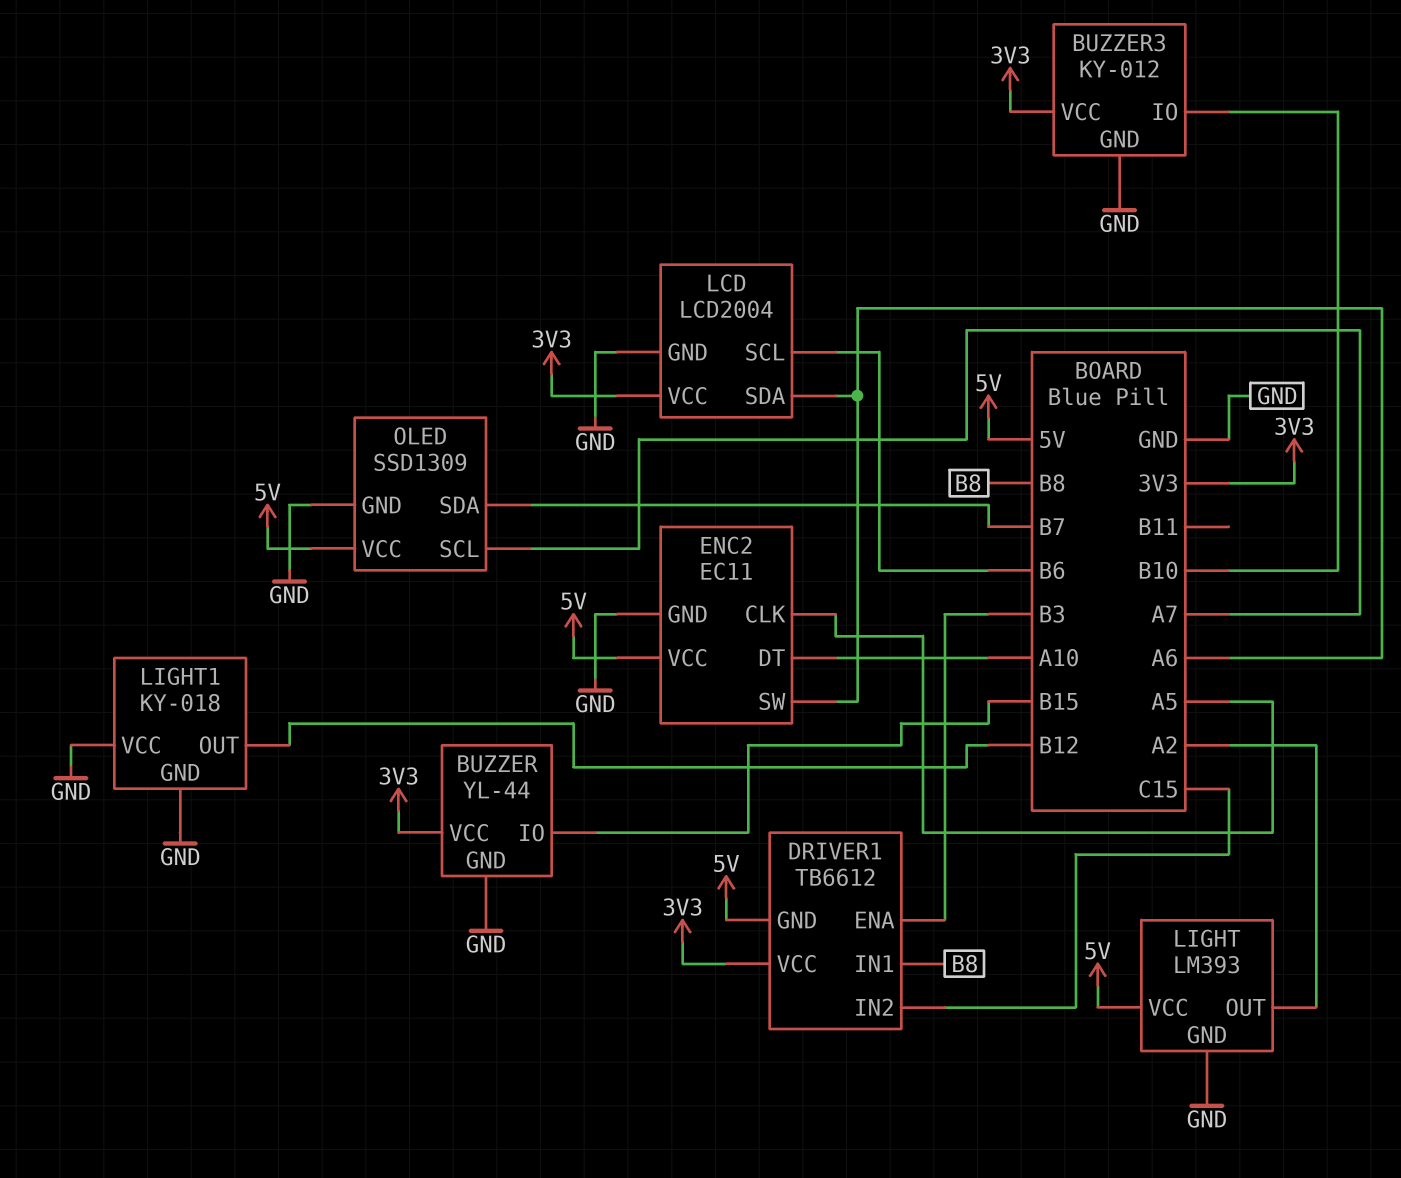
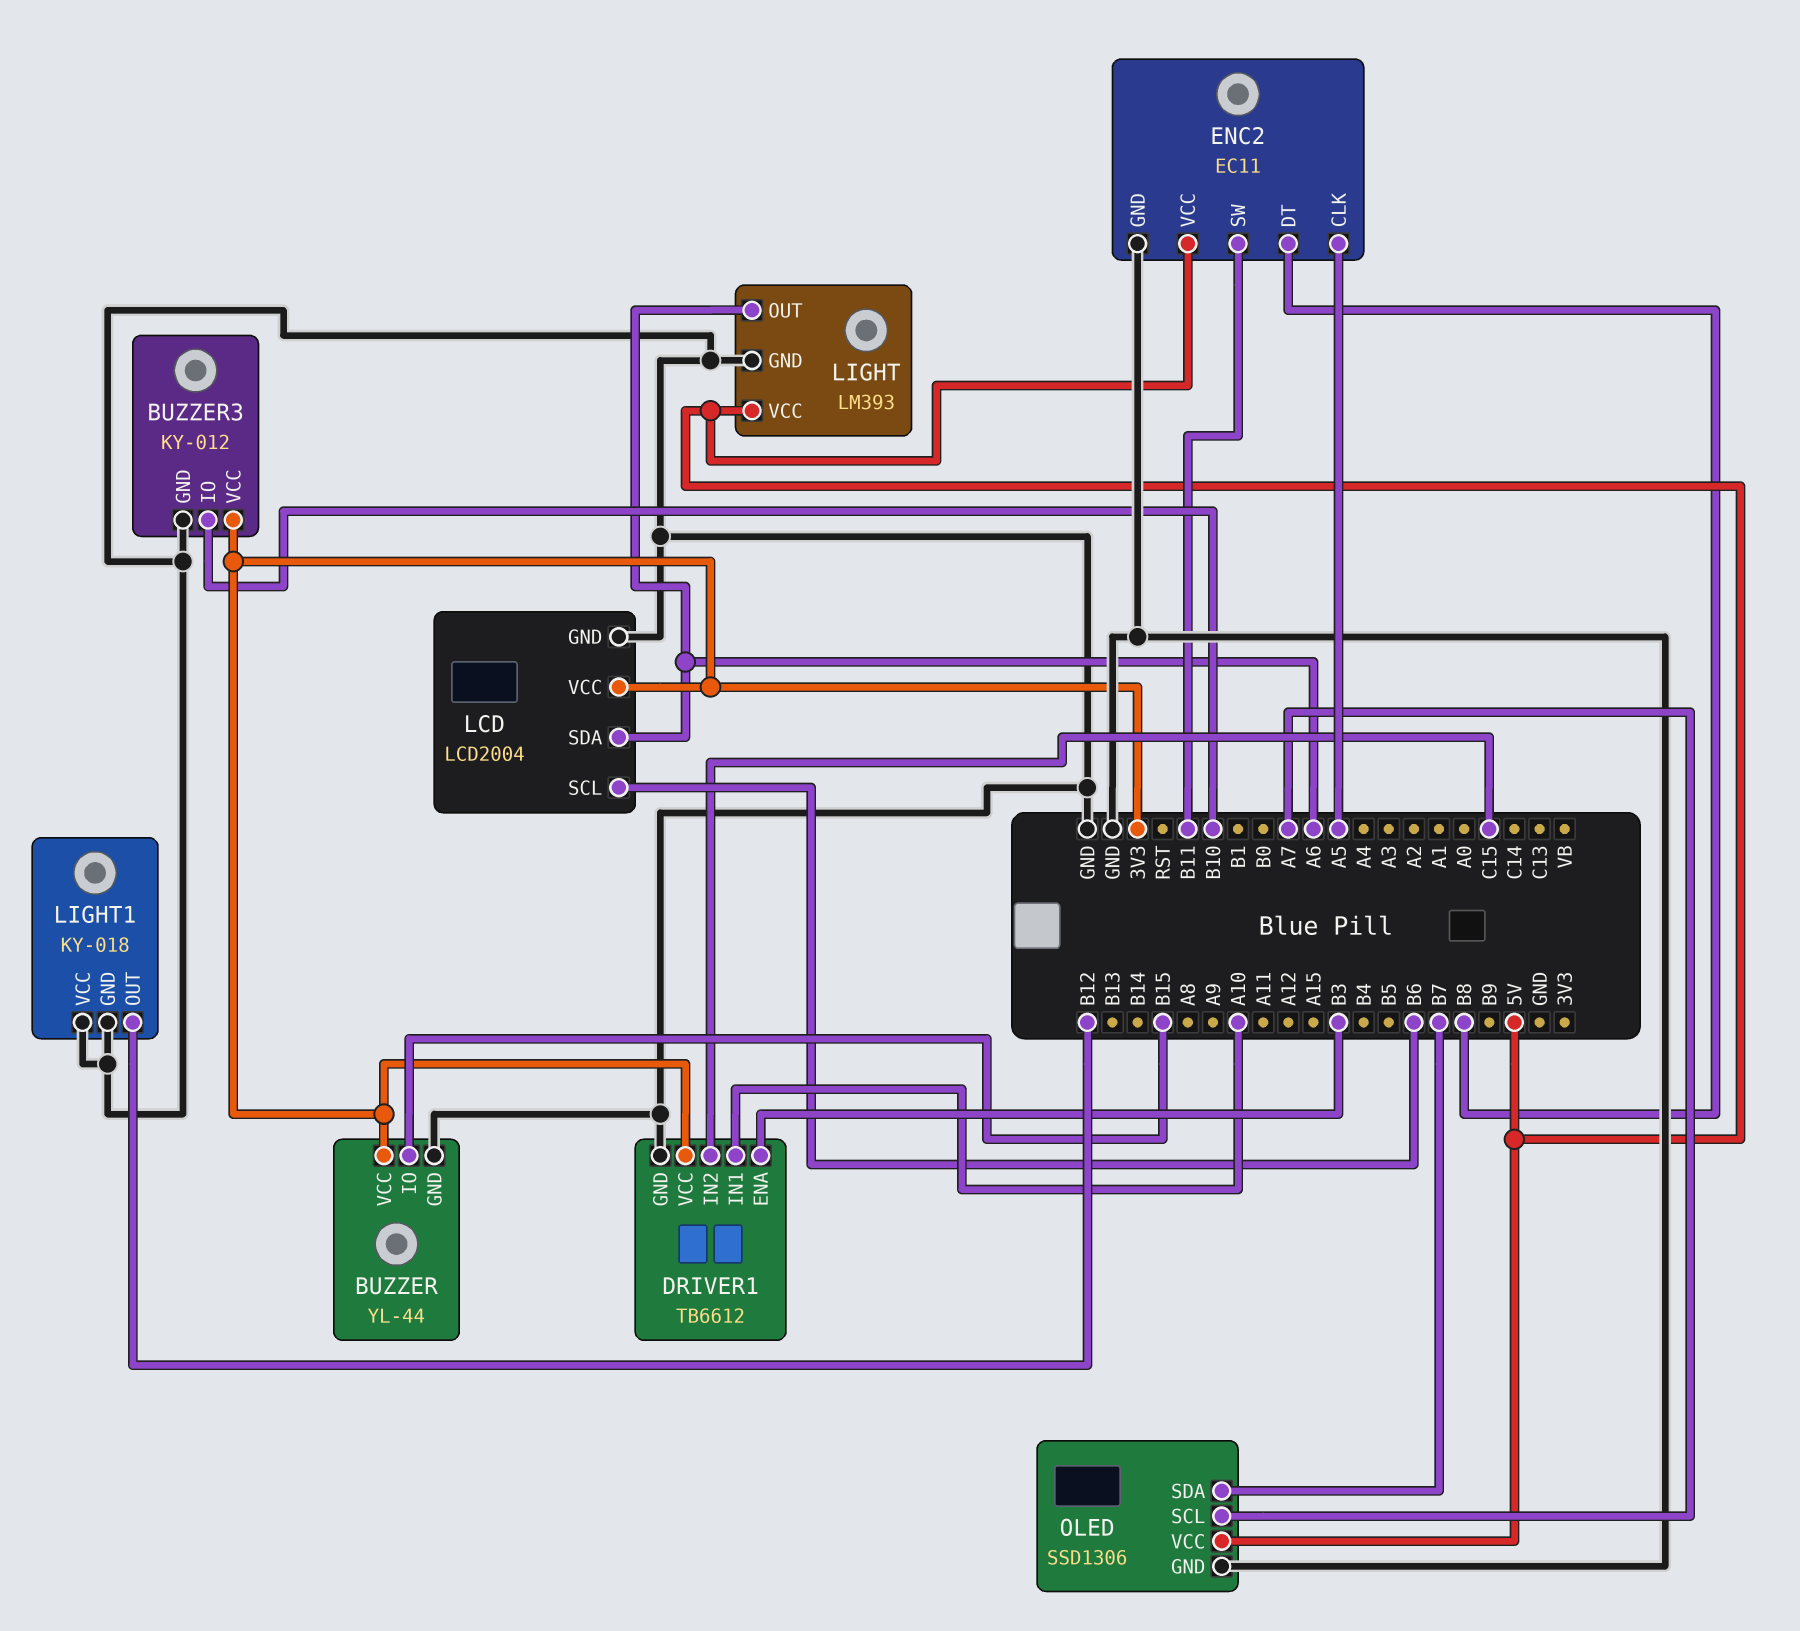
DRIVER1 pin GND: 5V -> GND
DRIVER1 pin IN1: B8 -> A10
ENC2 pin DT: A10 -> B8
ENC2 pin SW: A6 -> B11
LIGHT pin OUT: A2 -> A6
OLED: SSD1309 -> SSD1306

